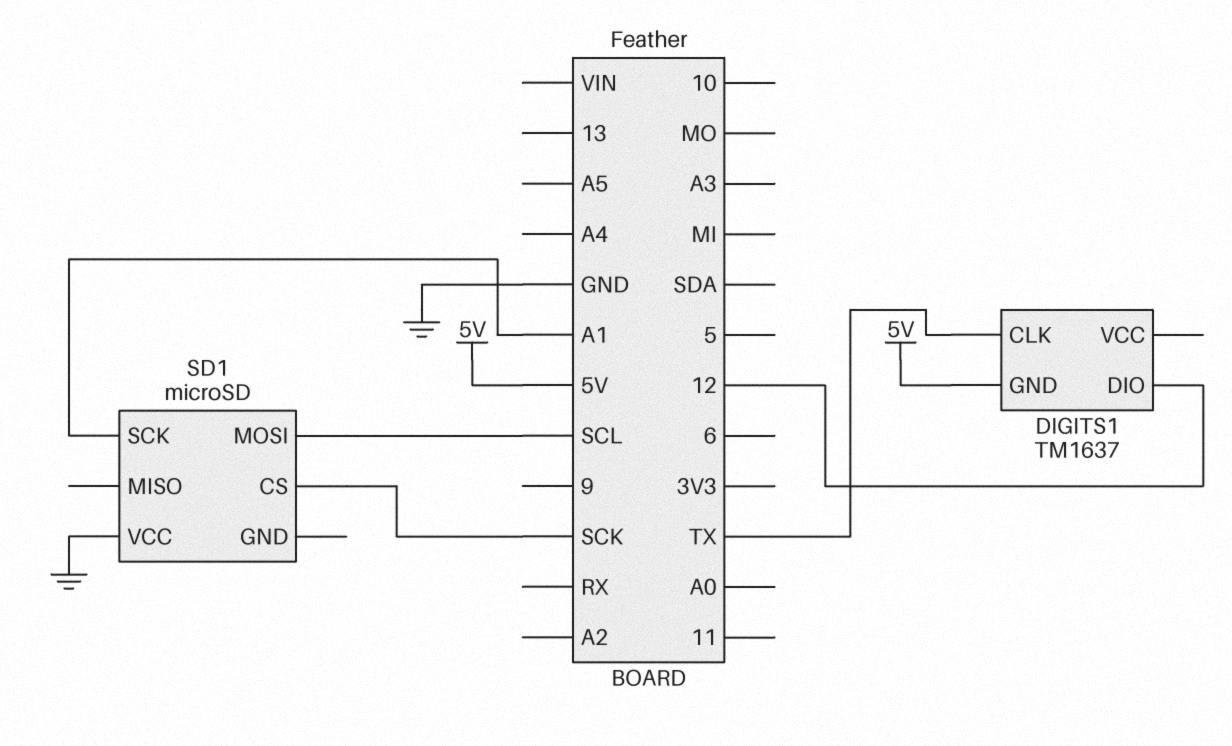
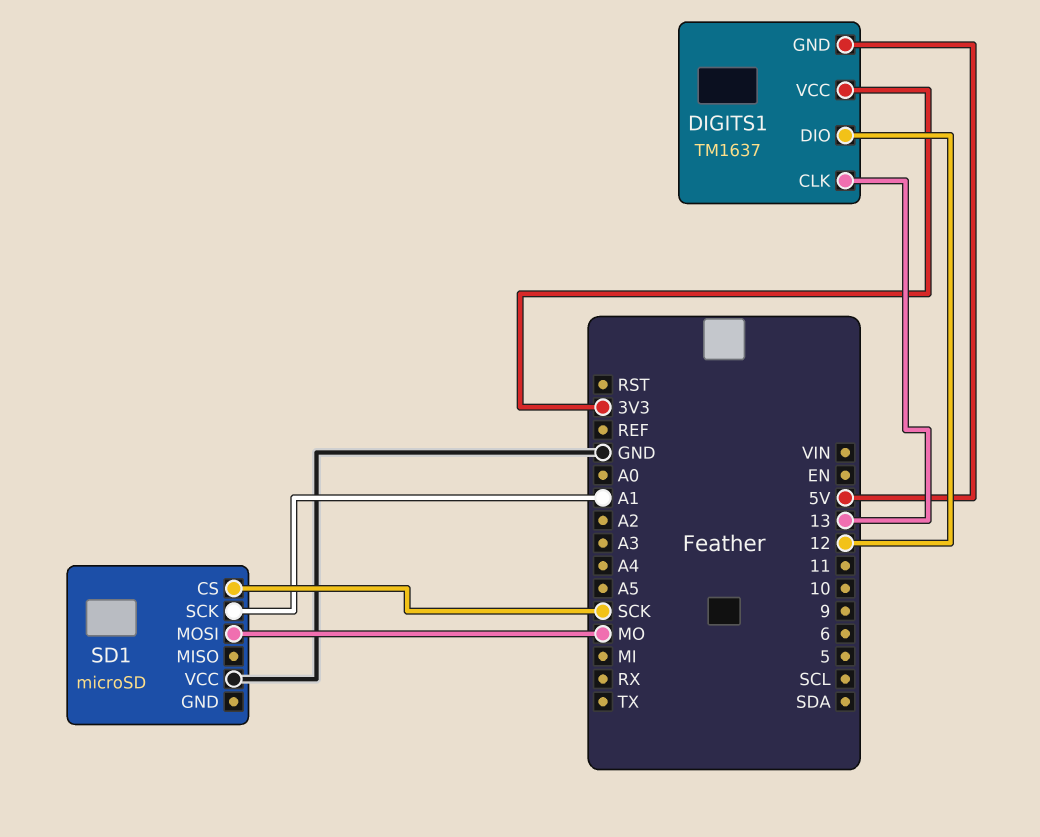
DIGITS1 pin CLK: TX -> 13
DIGITS1 pin VCC: none -> 3V3
SD1 pin MOSI: SCL -> MO

